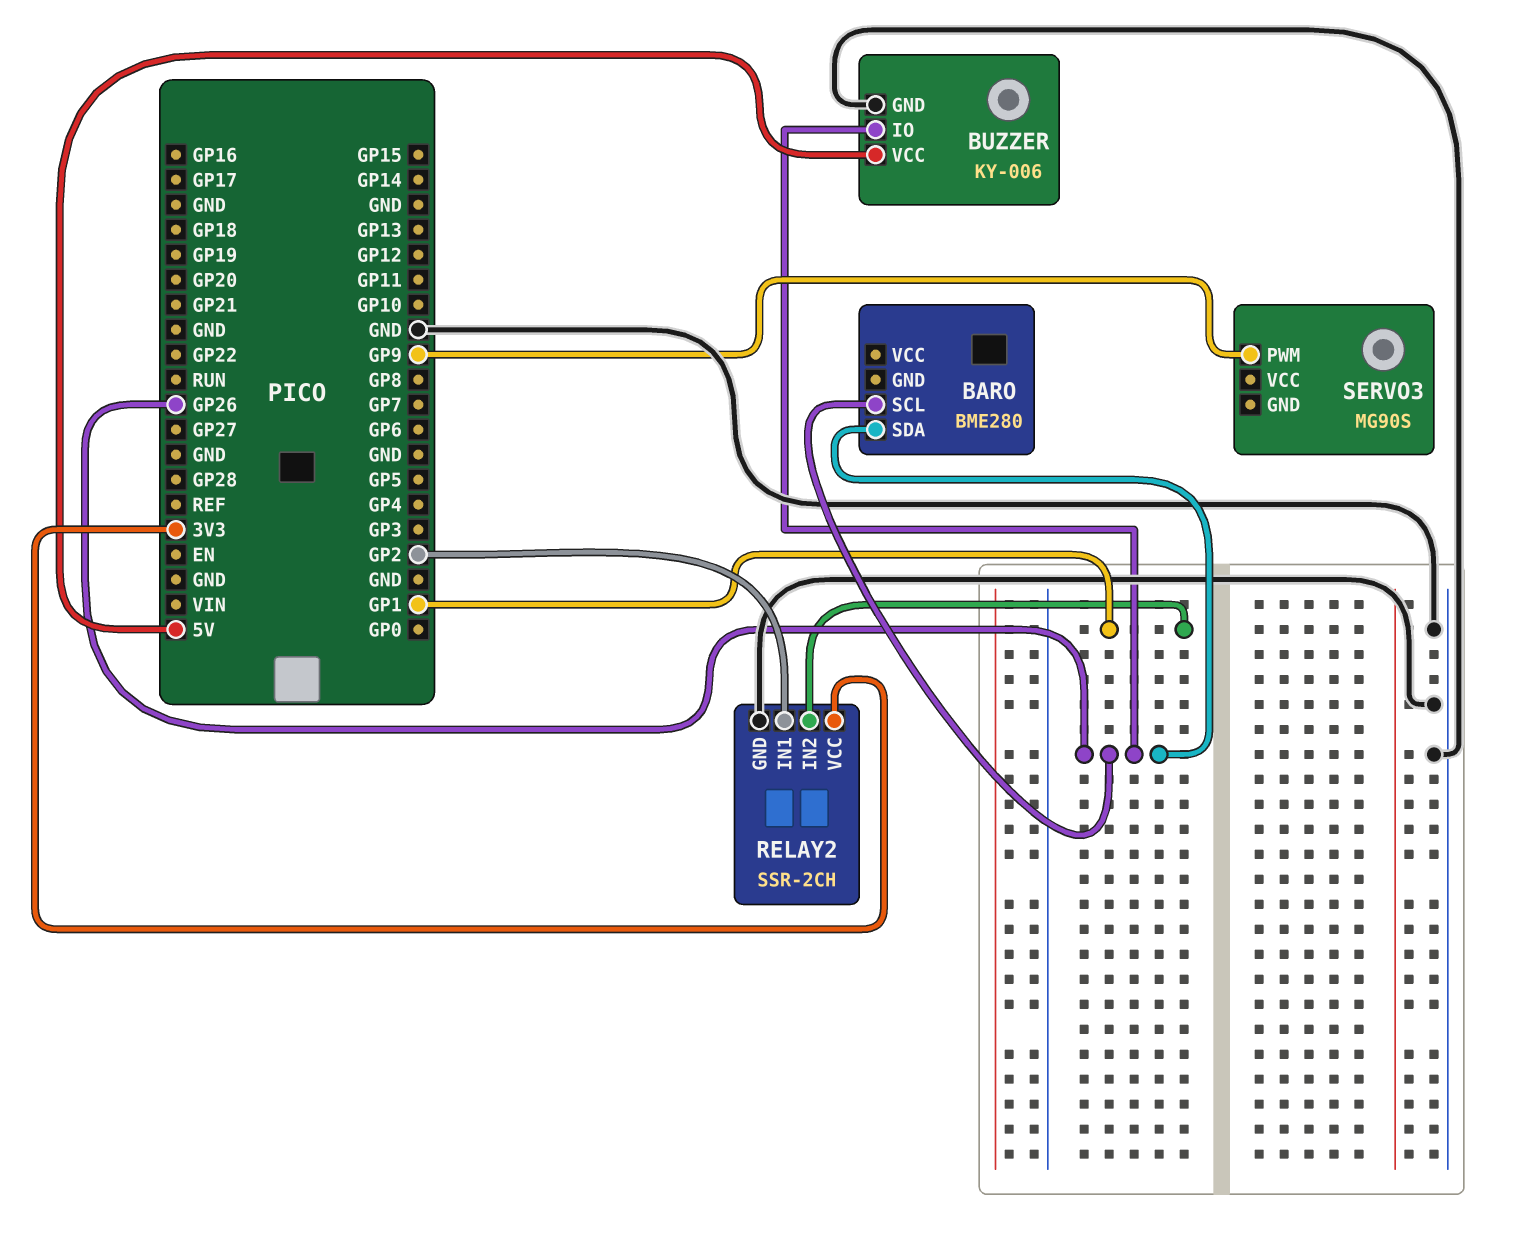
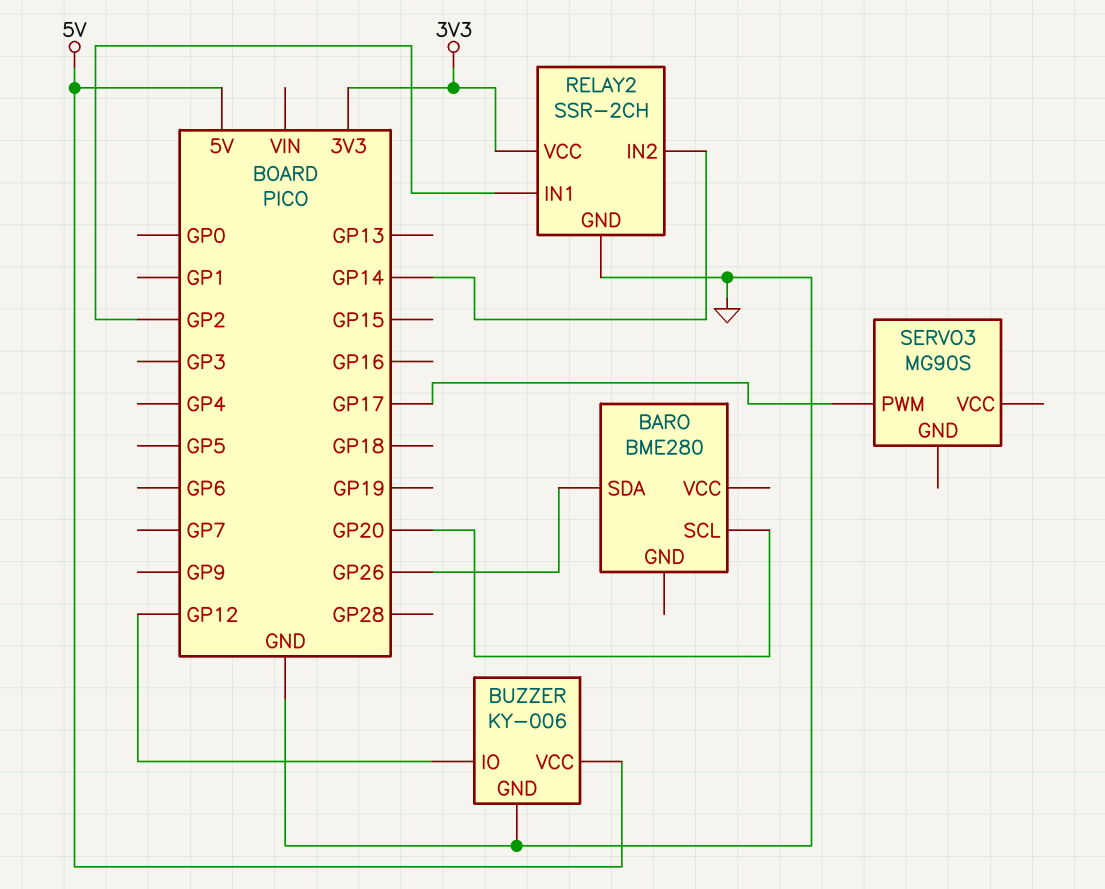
BARO pin SCL: GP26 -> GP20
BUZZER pin IO: GP26 -> GP12
RELAY2 pin IN2: GP1 -> GP14
SERVO3 pin PWM: GP9 -> GP17

